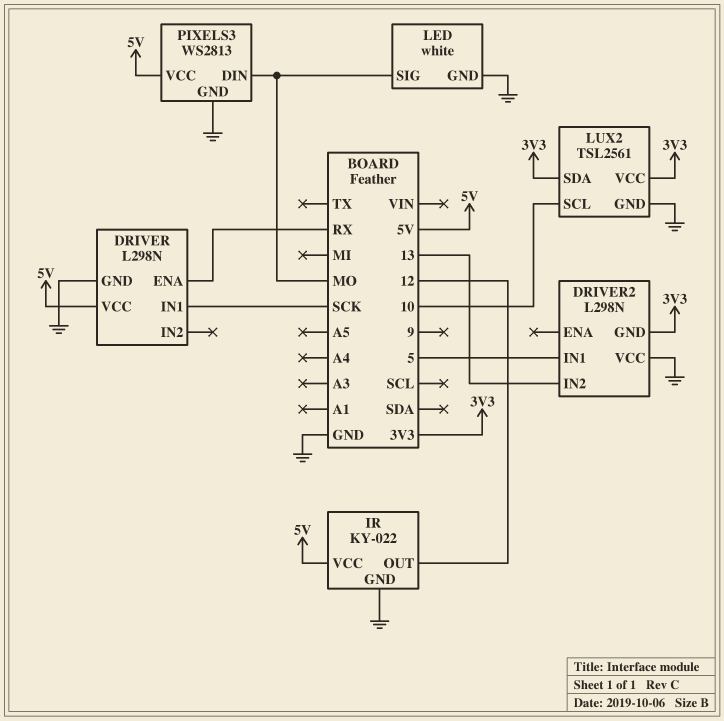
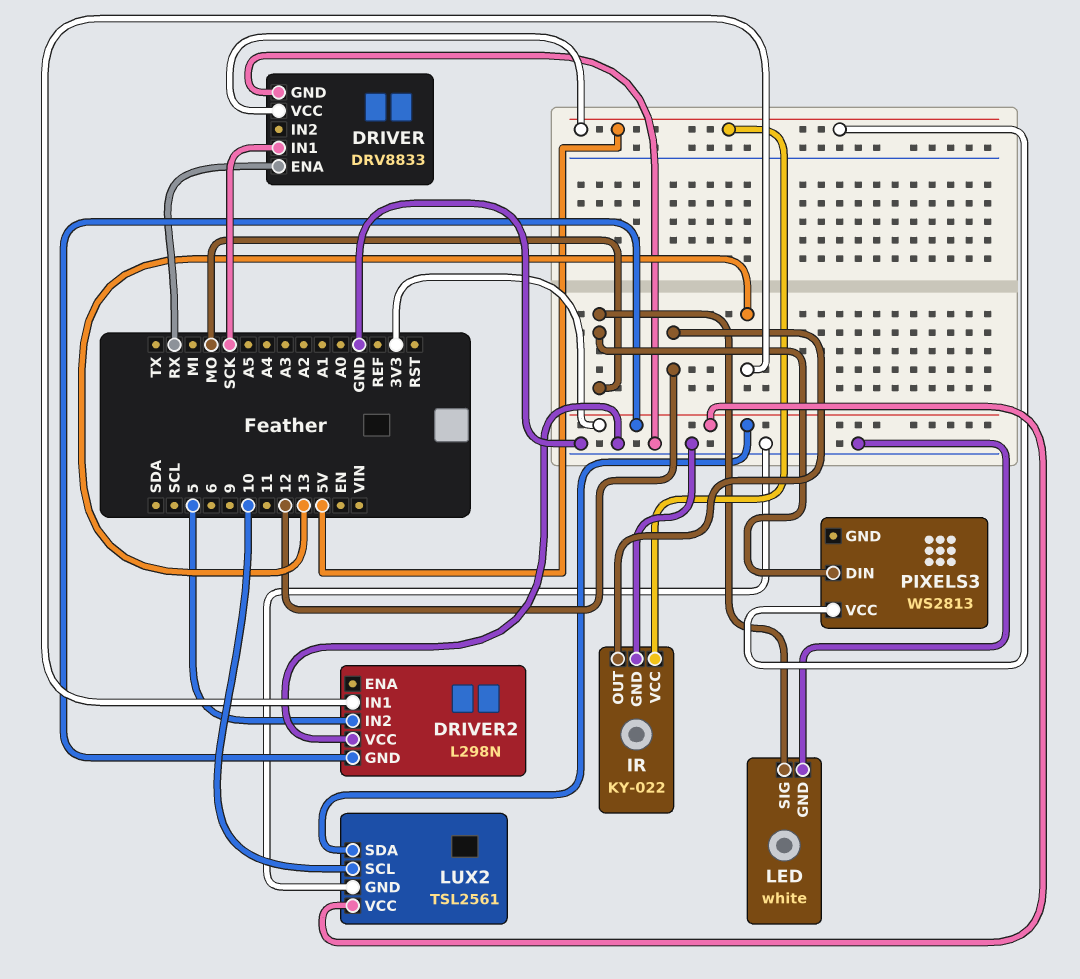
DRIVER: L298N -> DRV8833
DRIVER2 pin IN1: 5 -> 13
DRIVER2 pin IN2: 13 -> 5
PIXELS3 pin GND: GND -> none

